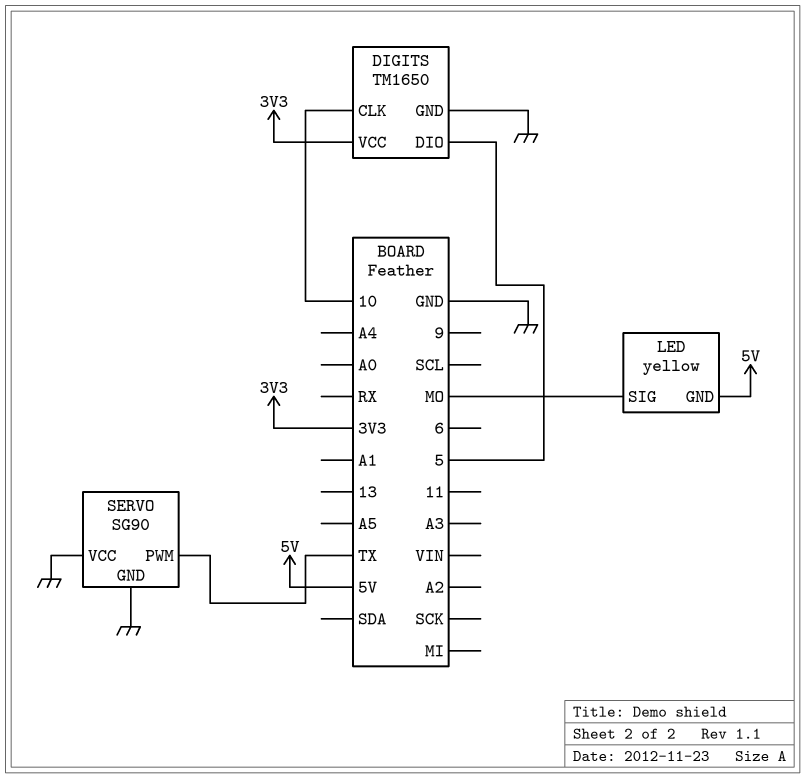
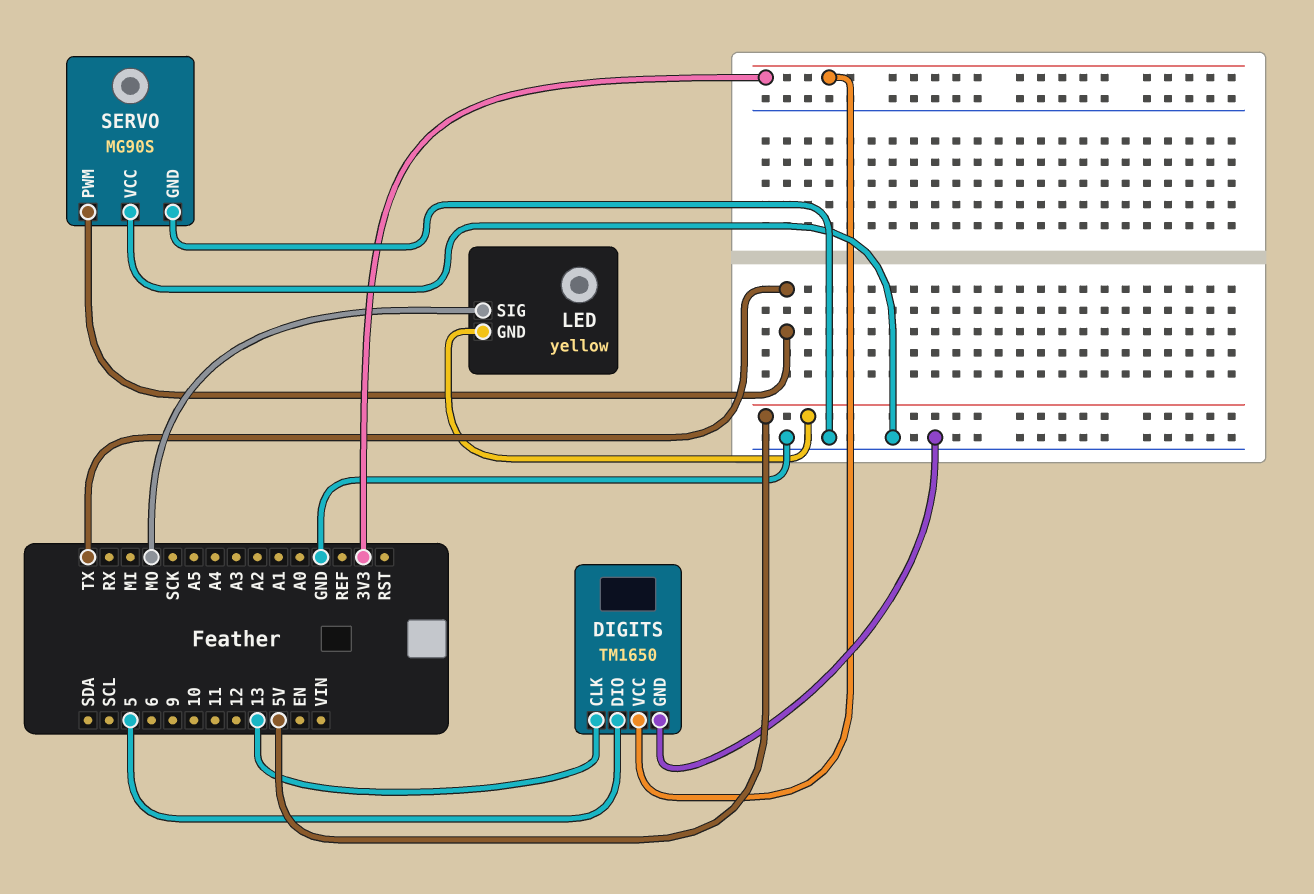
DIGITS pin CLK: 10 -> 13
SERVO: SG90 -> MG90S

